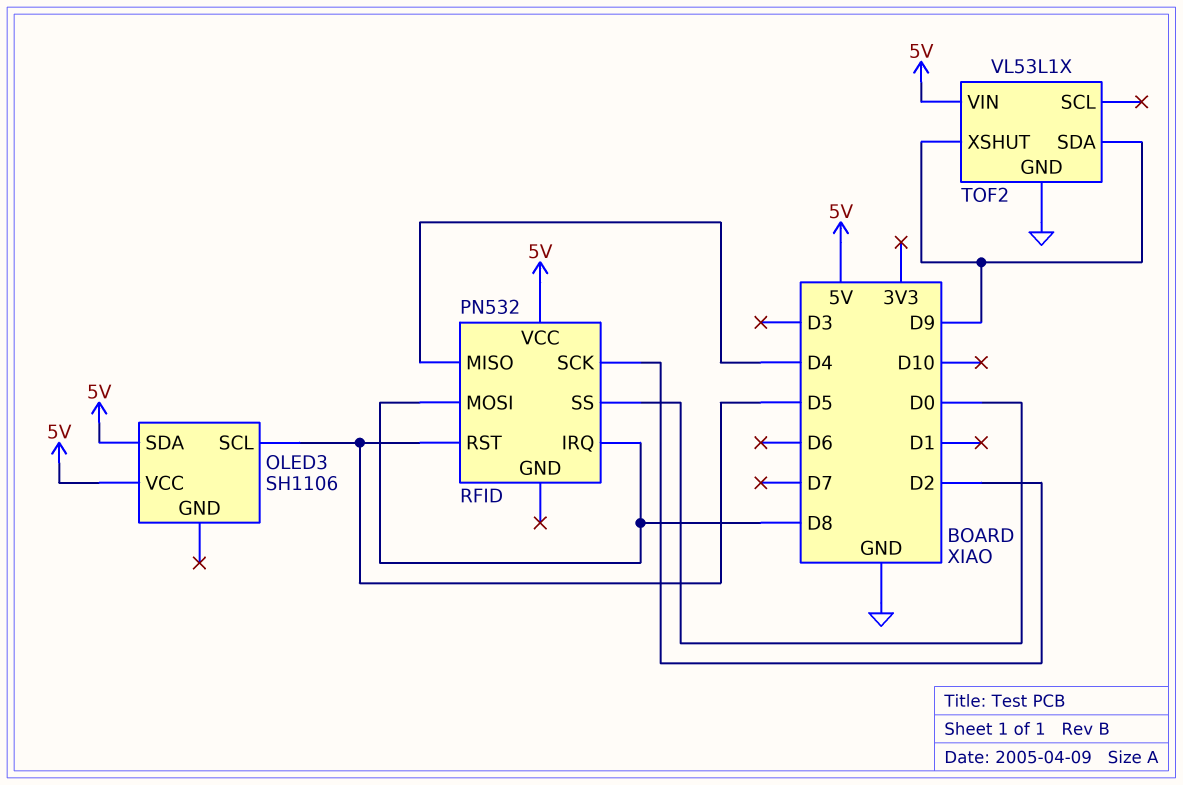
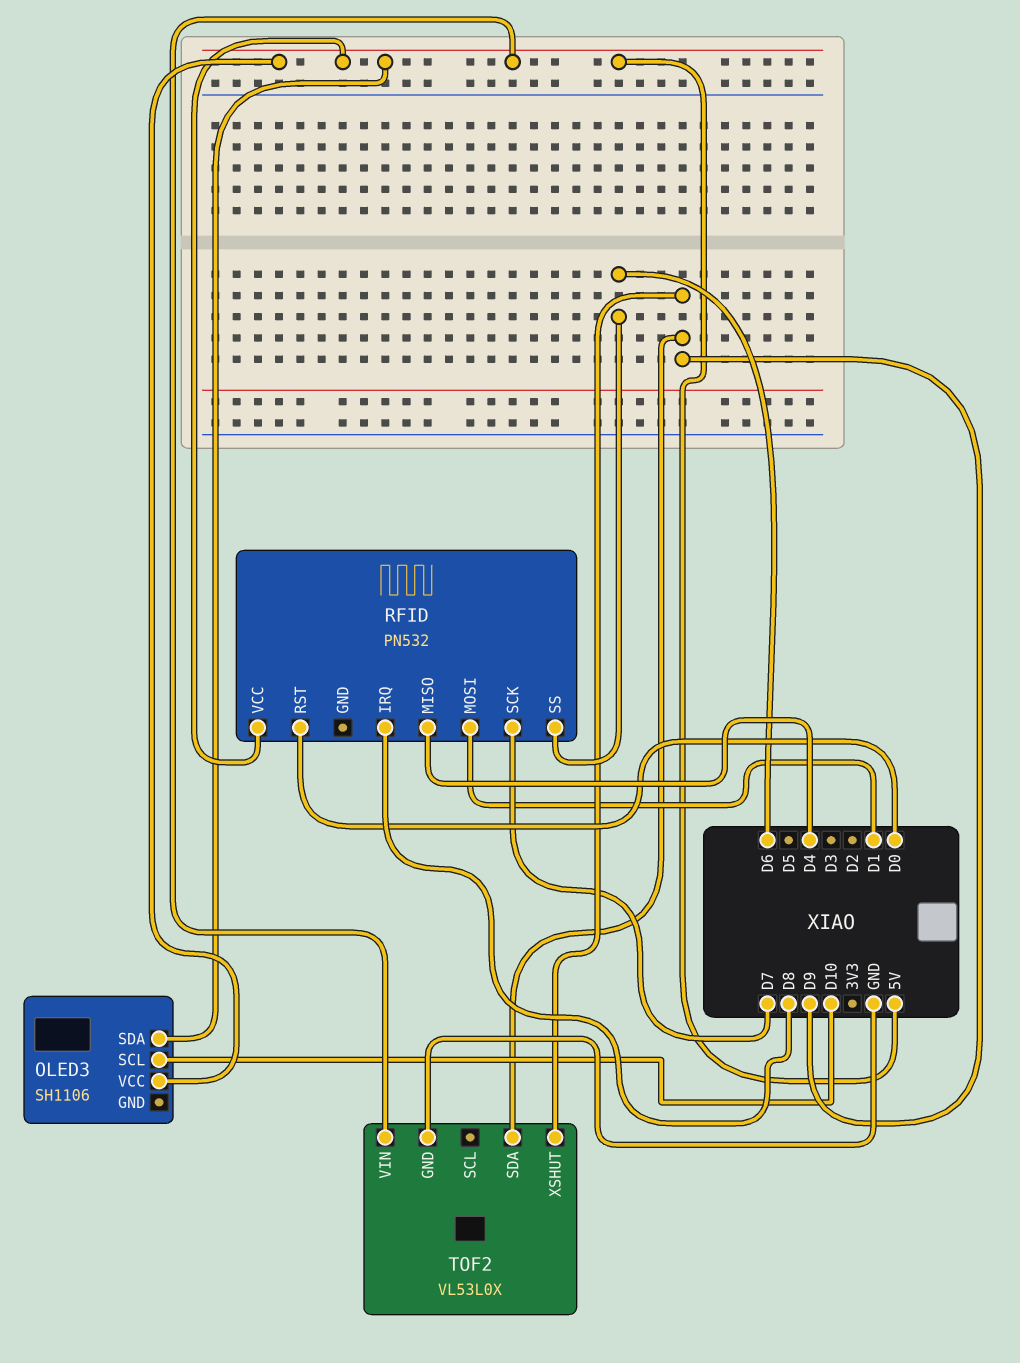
OLED3 pin SCL: D5 -> D10
RFID pin MOSI: D8 -> D1
RFID pin RST: D5 -> D0
RFID pin SCK: D2 -> D7
RFID pin SS: D0 -> D6
TOF2: VL53L1X -> VL53L0X

